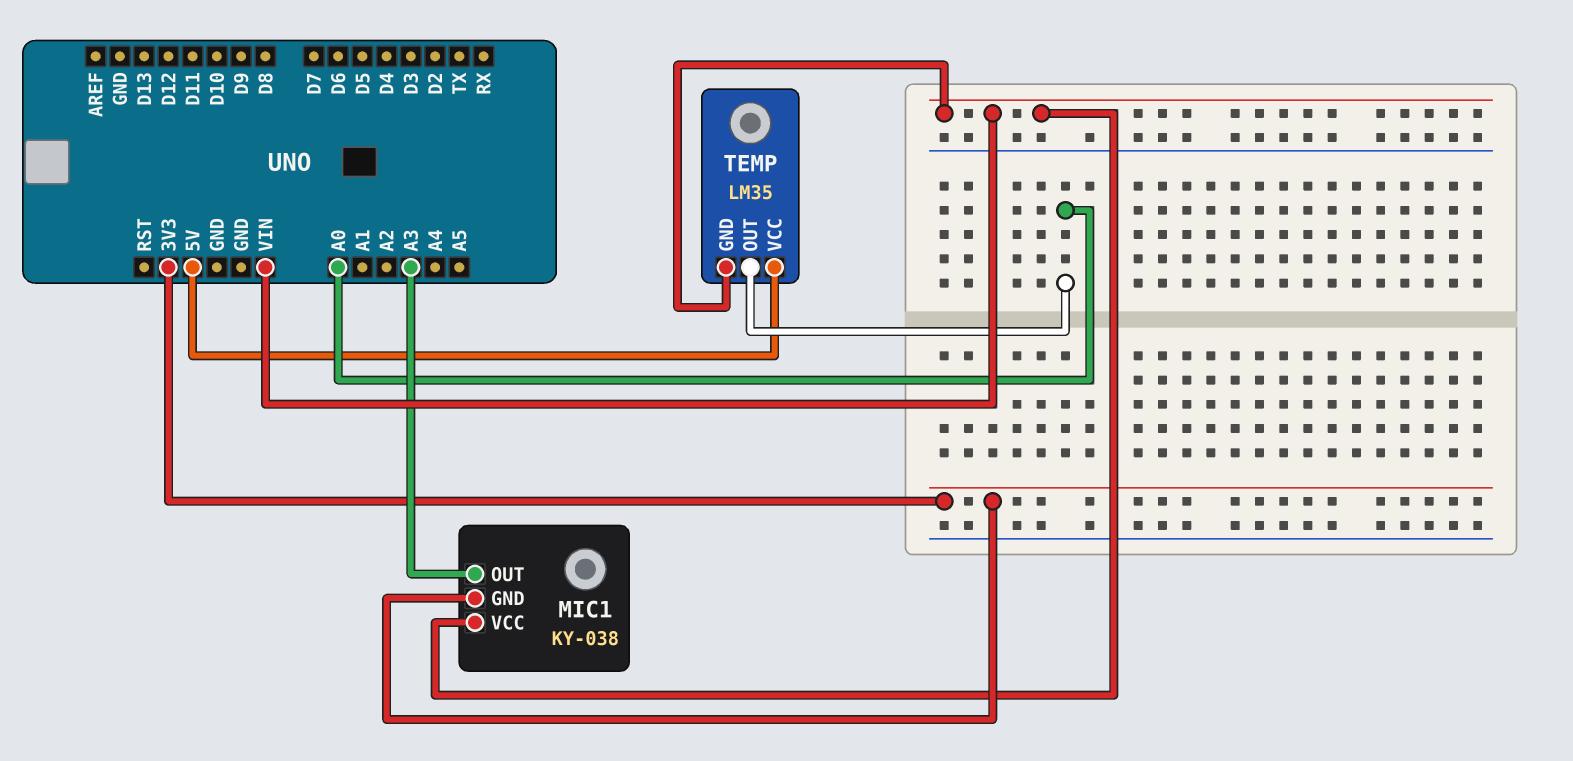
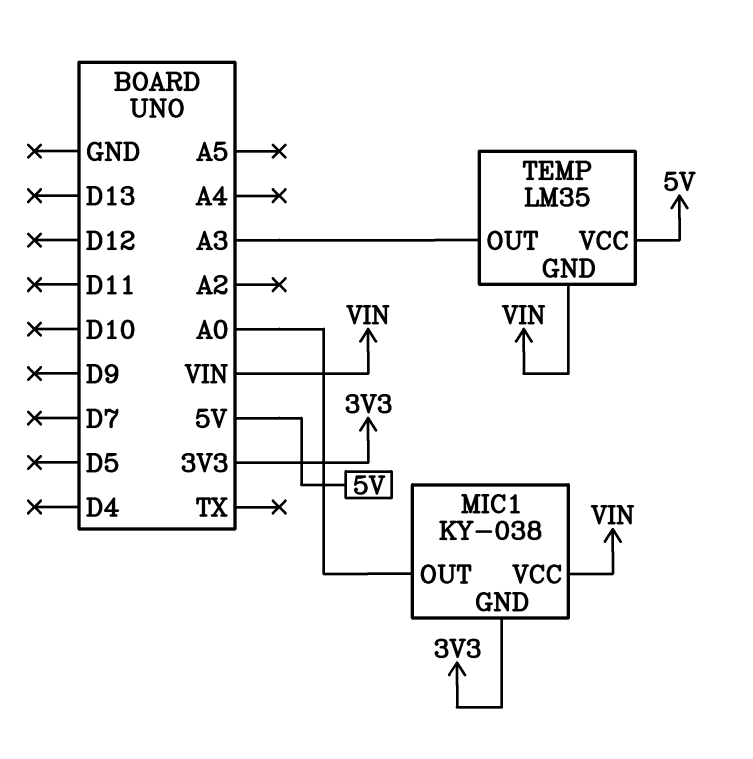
MIC1 pin OUT: A3 -> A0
TEMP pin OUT: A0 -> A3

